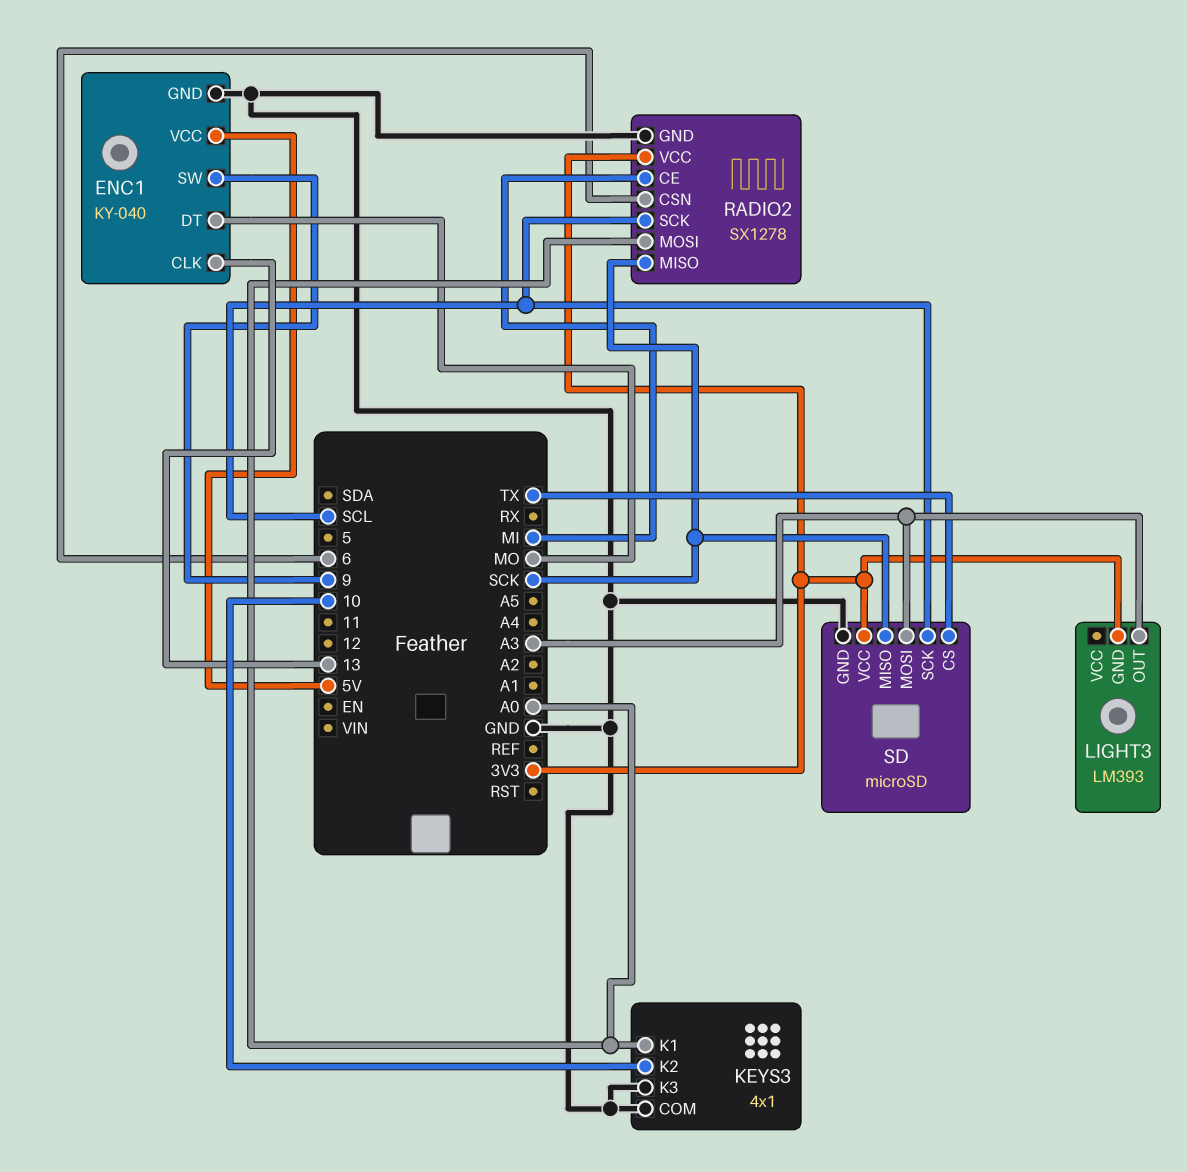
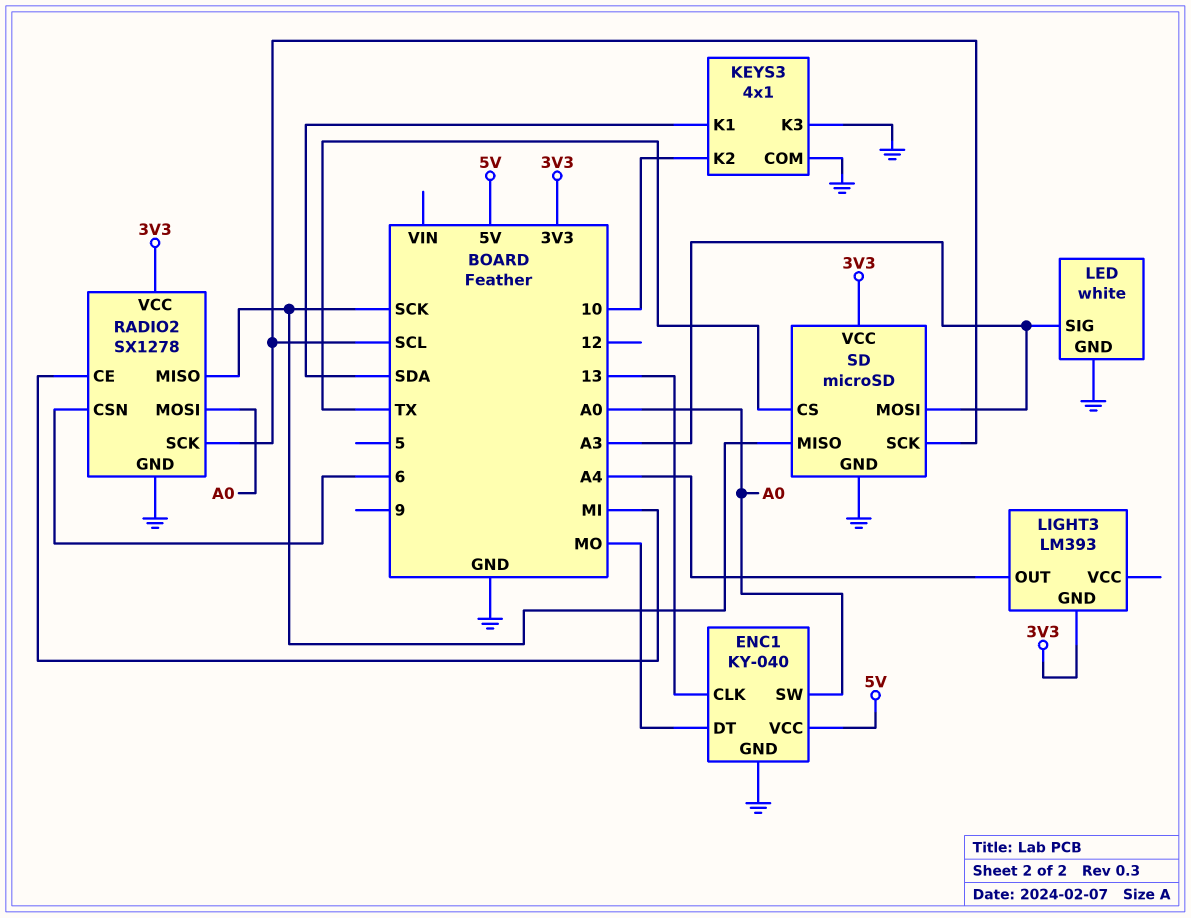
ENC1 pin SW: 9 -> A0
KEYS3 pin K1: A0 -> SDA
LED: none -> white
LED pin GND: none -> GND
LED pin SIG: none -> A3
LIGHT3 pin OUT: A3 -> A4

